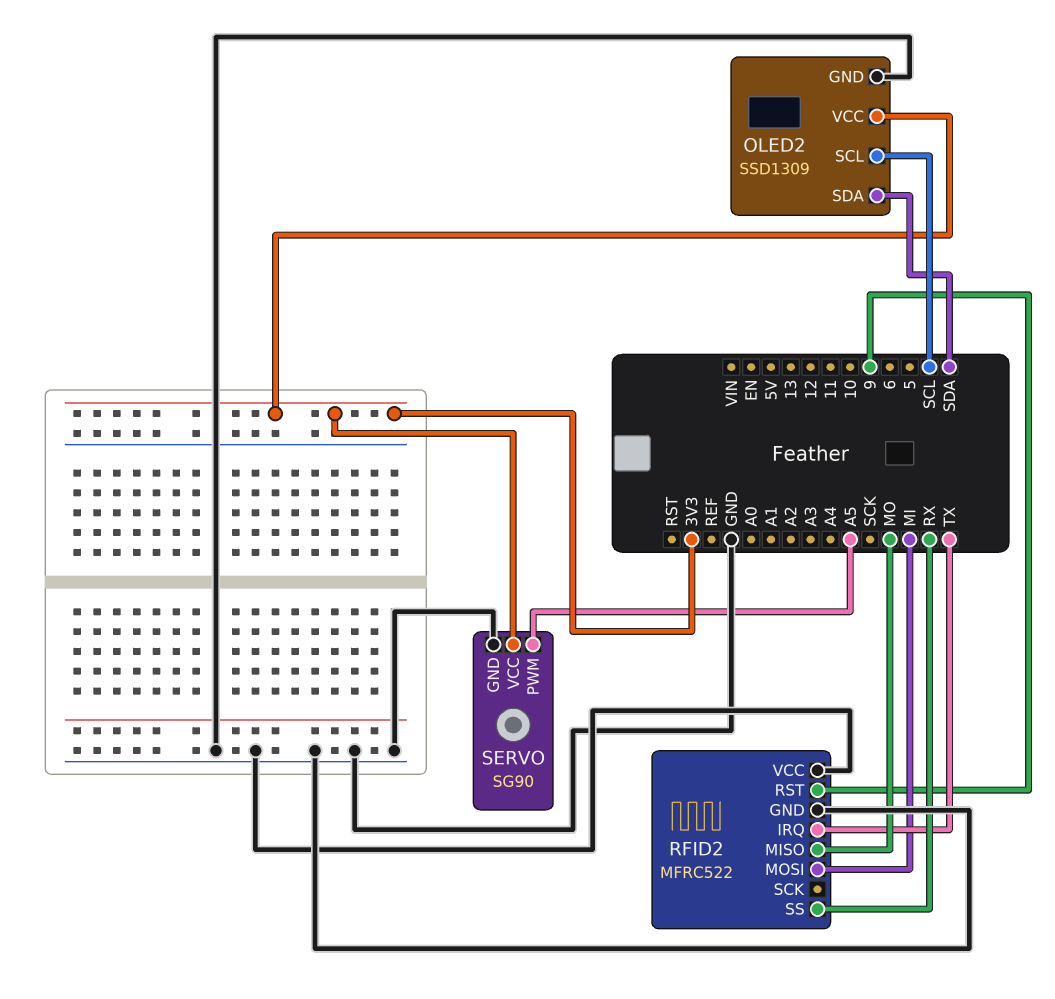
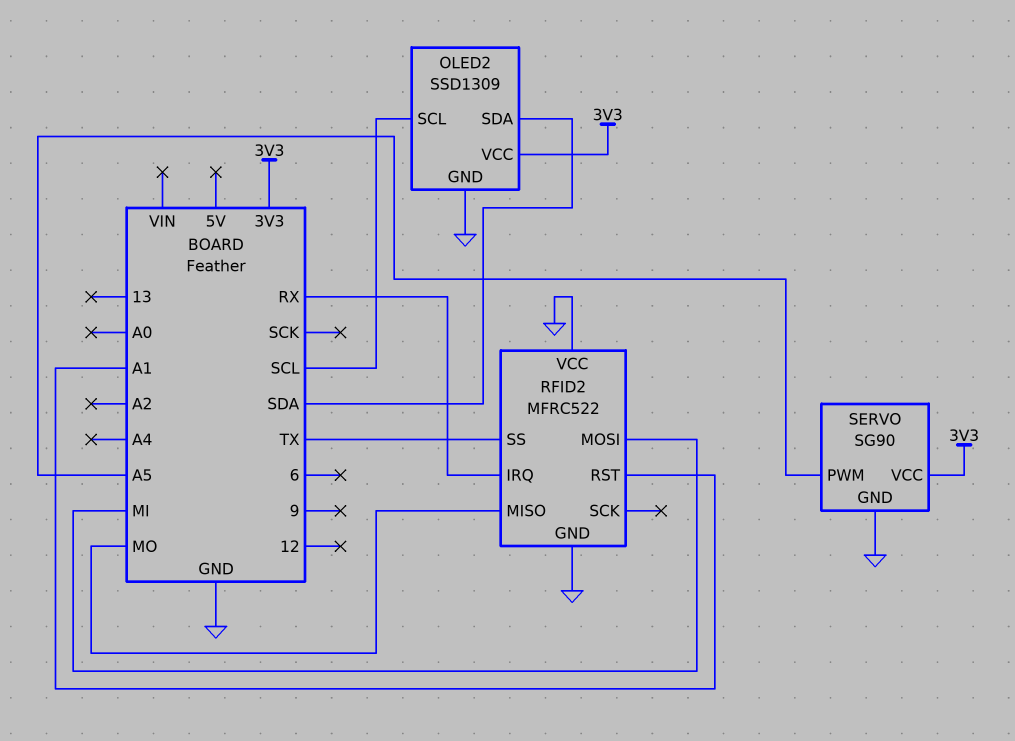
RFID2 pin IRQ: TX -> RX
RFID2 pin RST: 9 -> A1
RFID2 pin SS: RX -> TX

